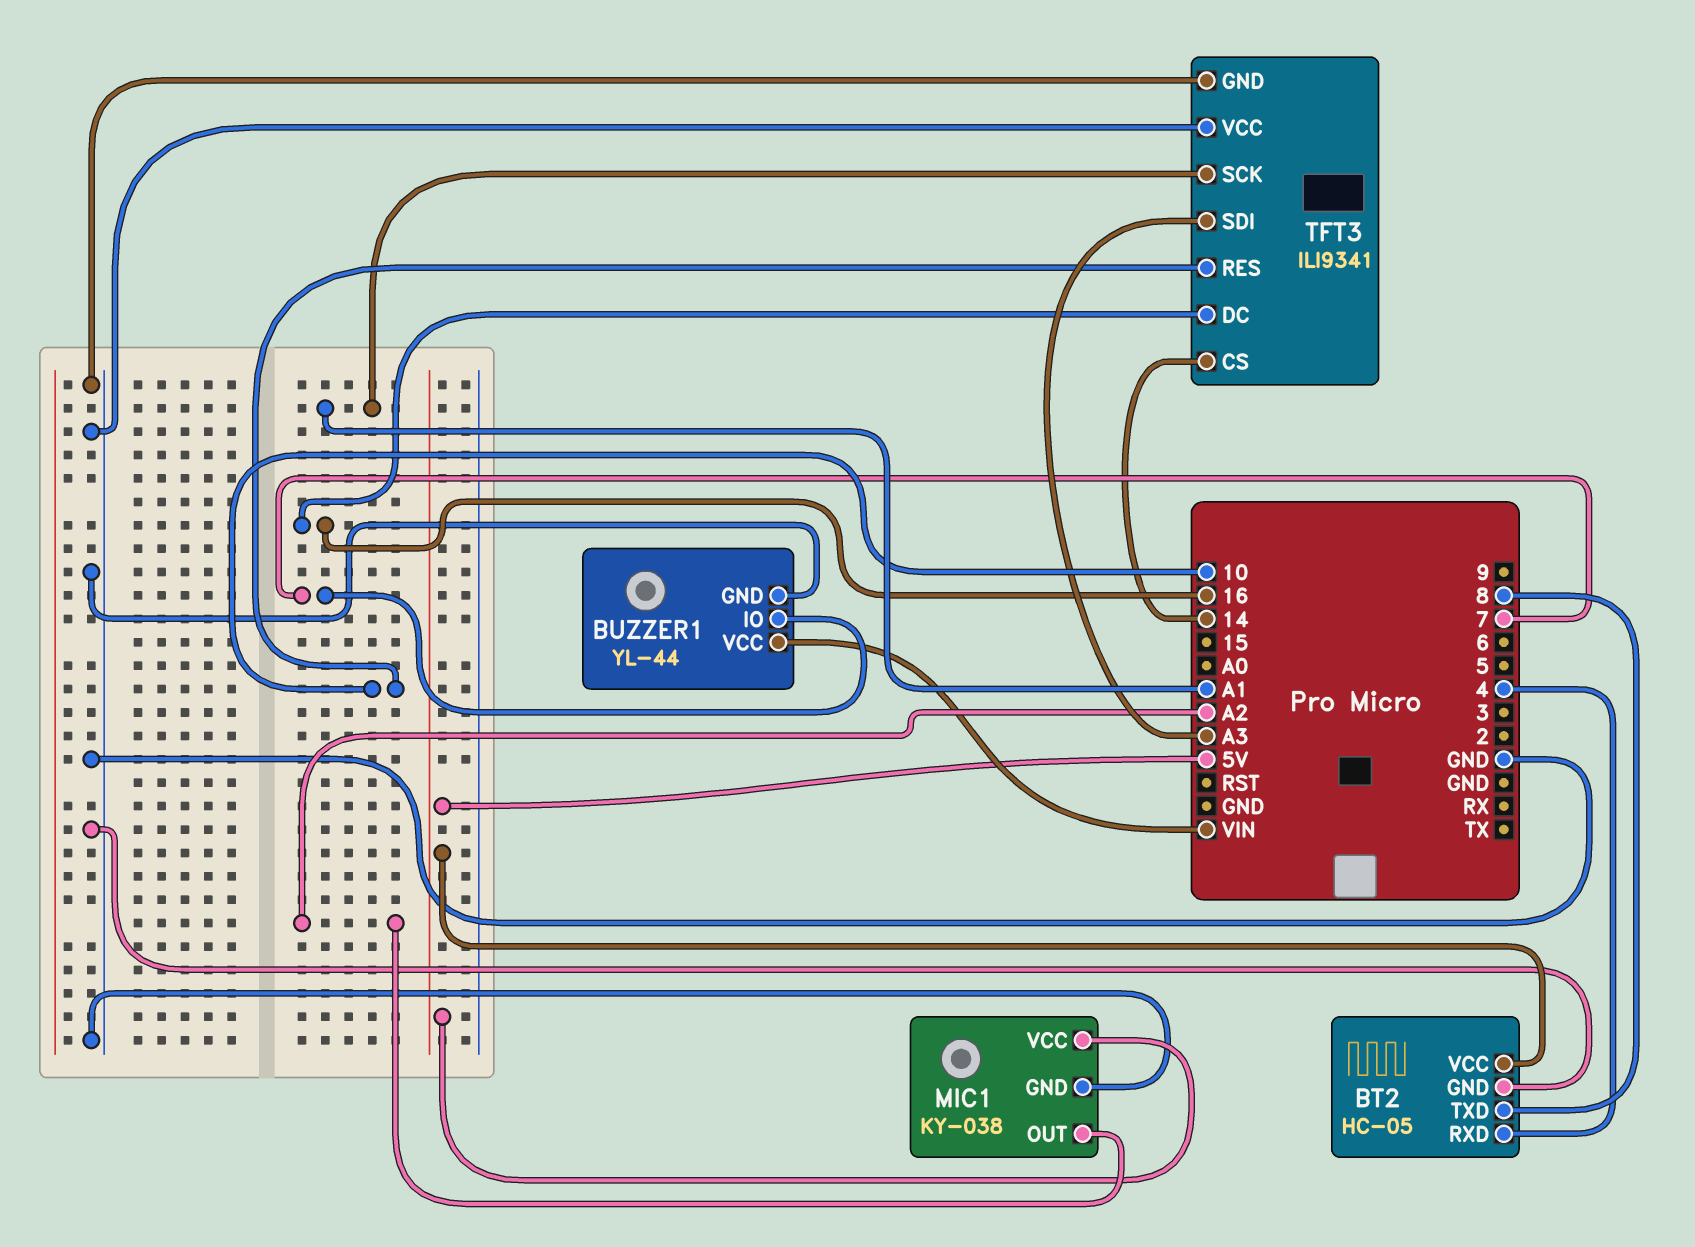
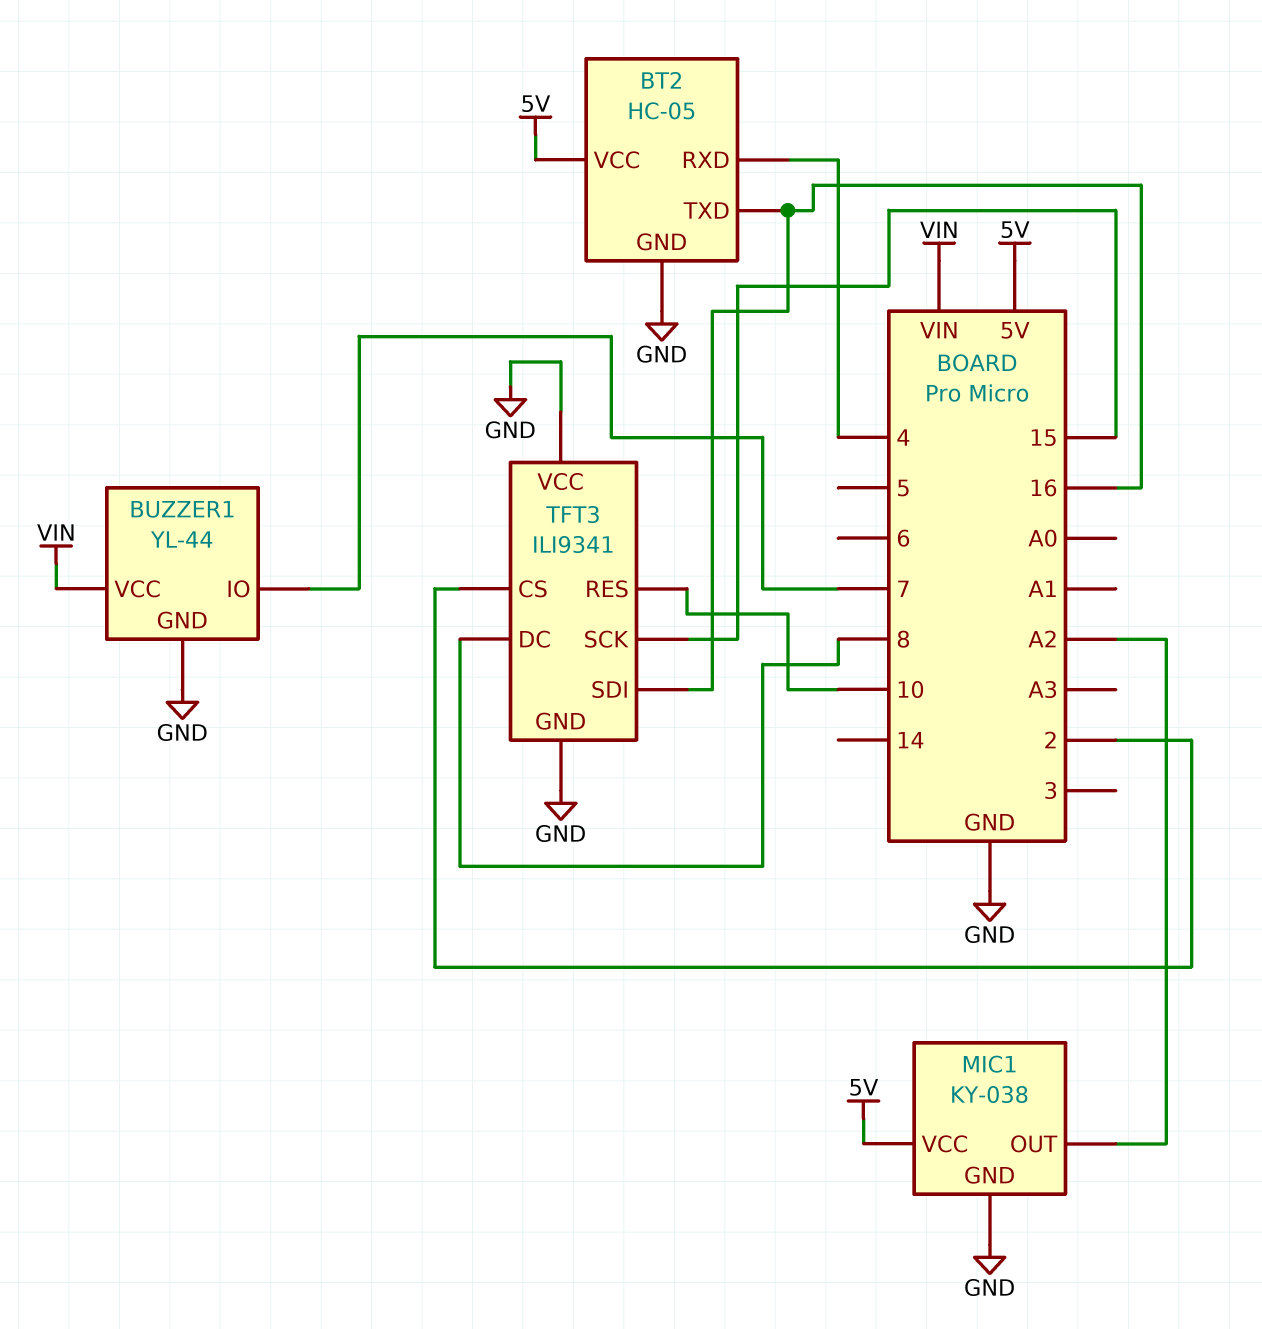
BT2 pin TXD: 8 -> 16
TFT3 pin CS: 14 -> 2
TFT3 pin DC: 16 -> 8
TFT3 pin SCK: A1 -> 15
TFT3 pin SDI: A3 -> 16

